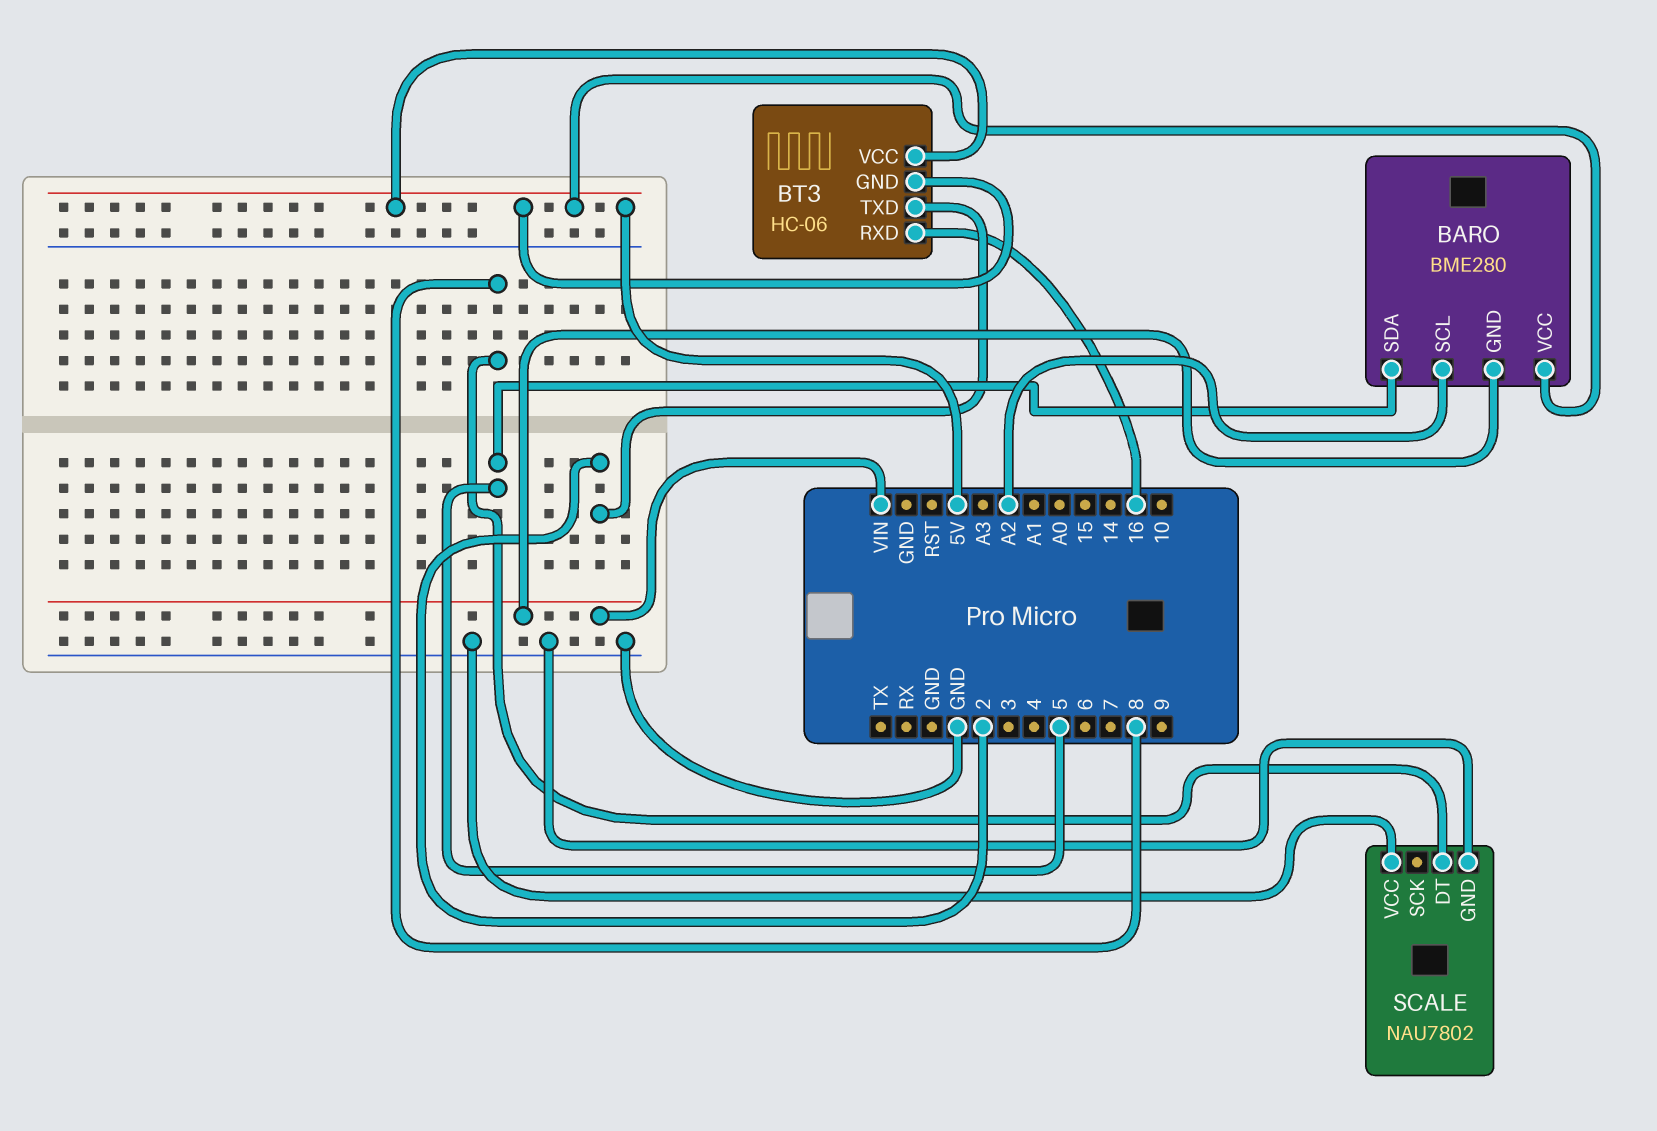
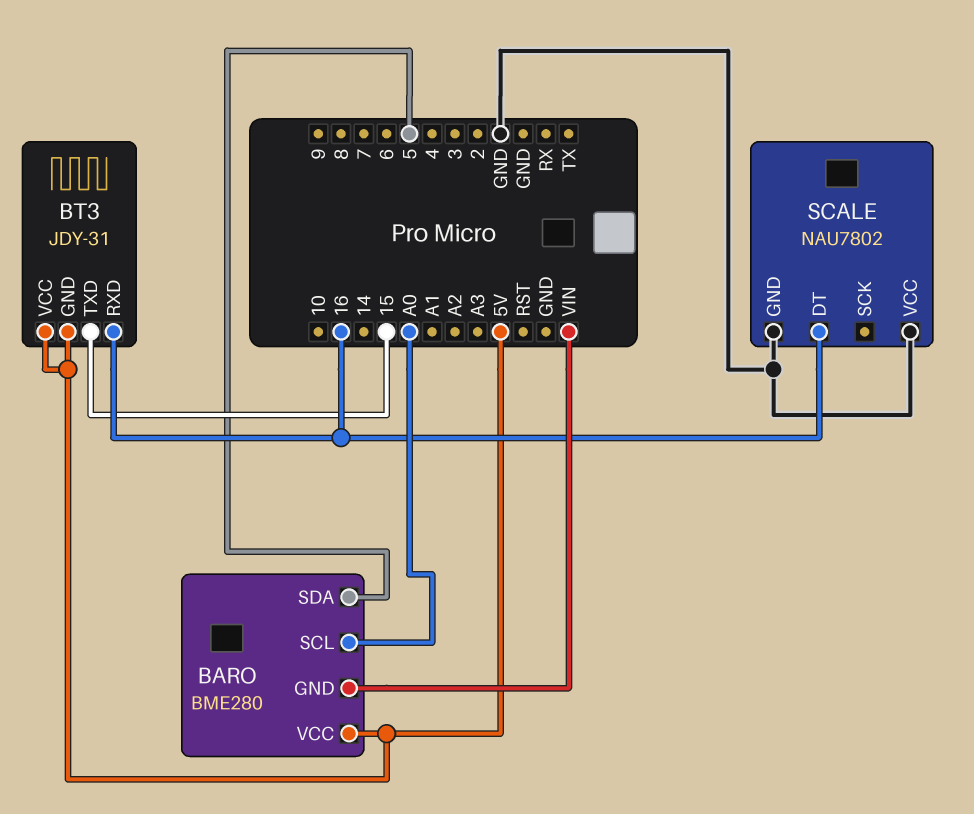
BARO pin SCL: A2 -> A0
BT3: HC-06 -> JDY-31
BT3 pin TXD: 2 -> 15
SCALE pin DT: 8 -> 16

